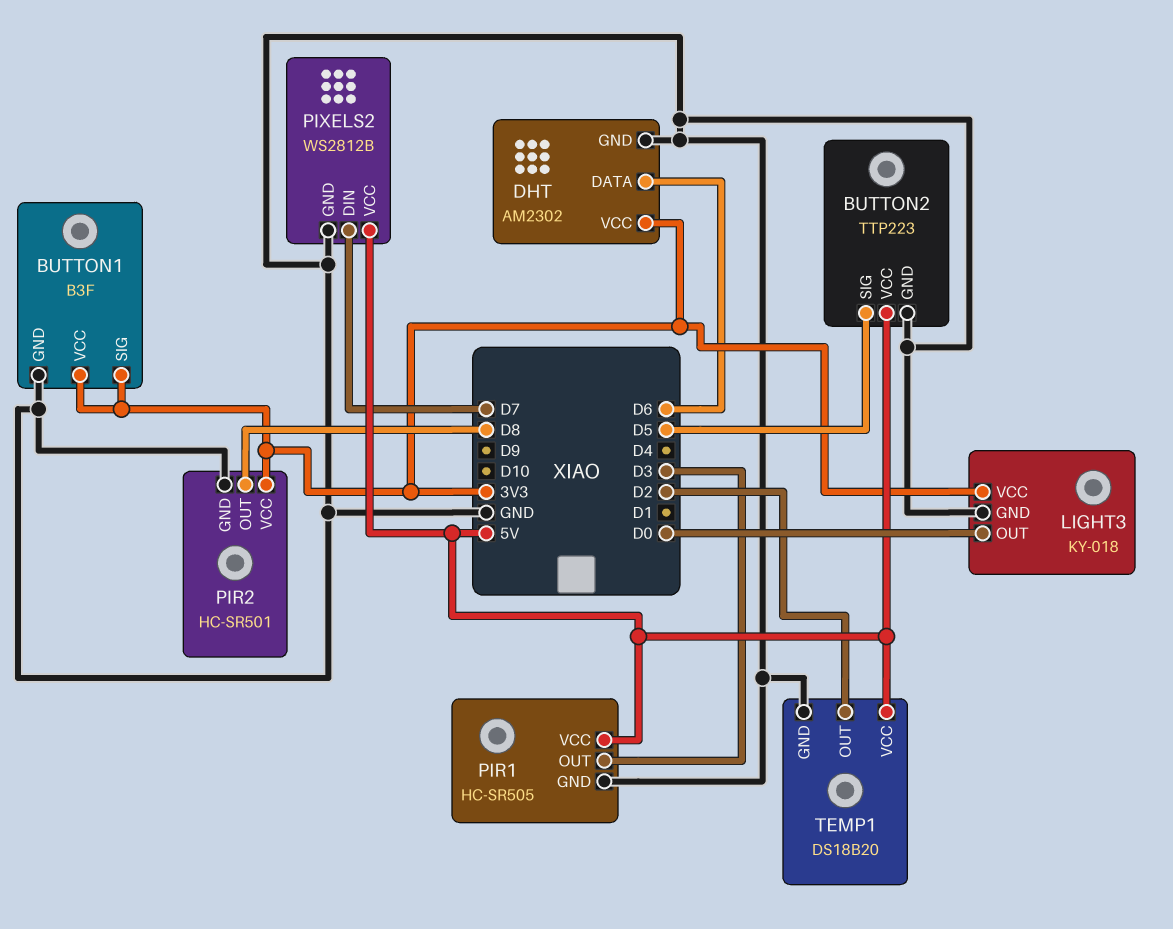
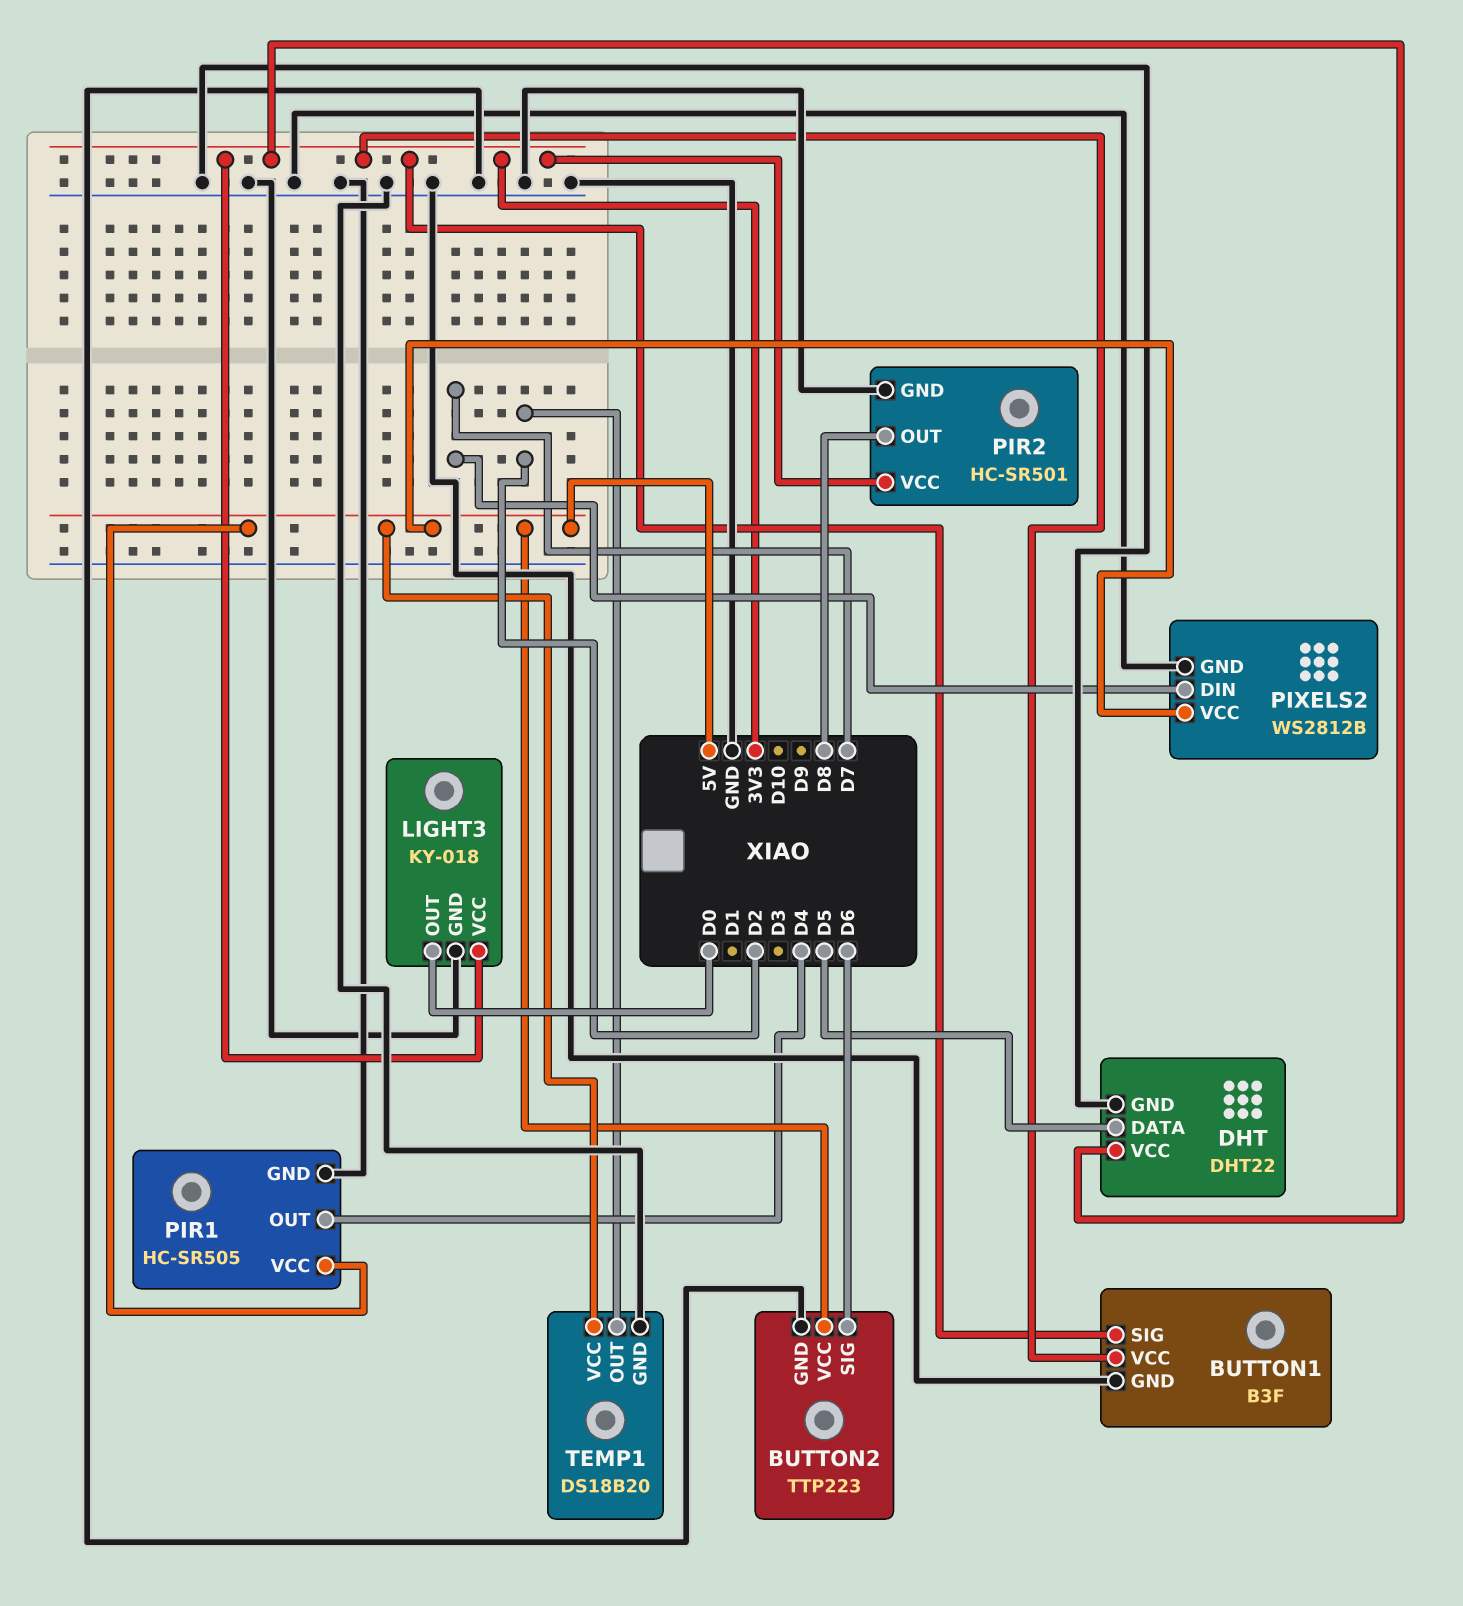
BUTTON2 pin SIG: D5 -> D6
DHT: AM2302 -> DHT22
DHT pin DATA: D6 -> D5
PIR1 pin OUT: D3 -> D4

